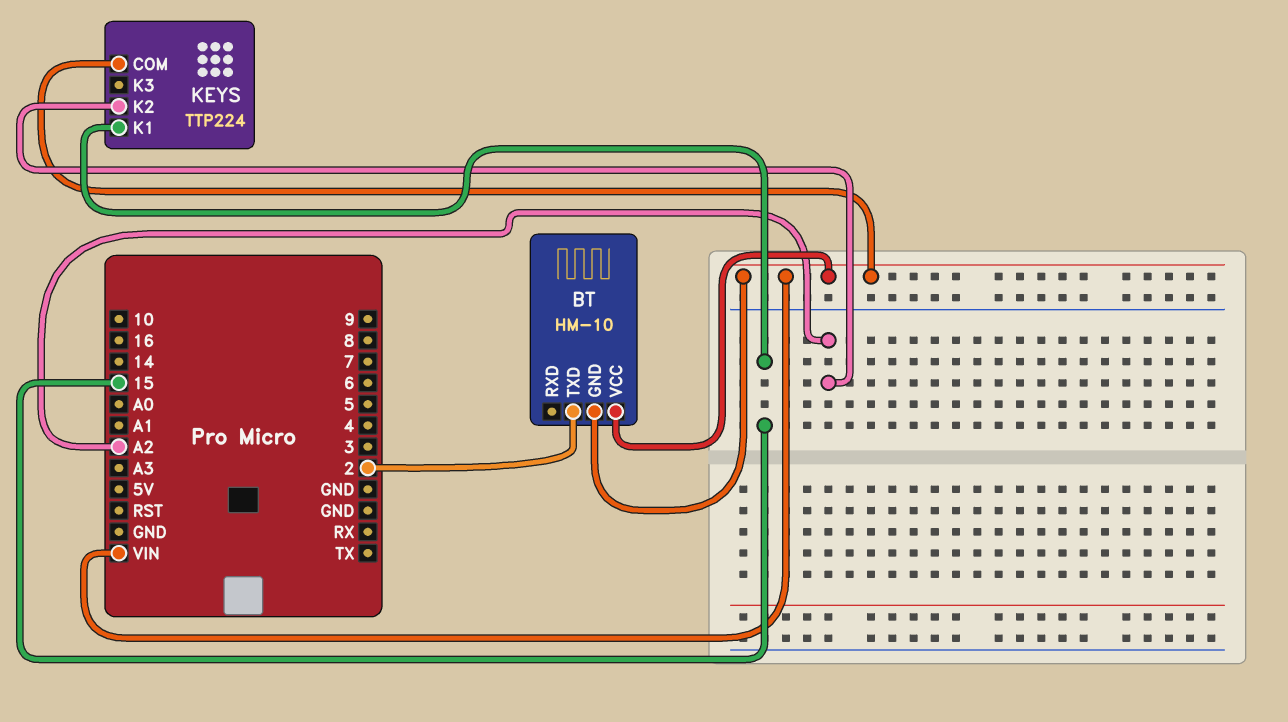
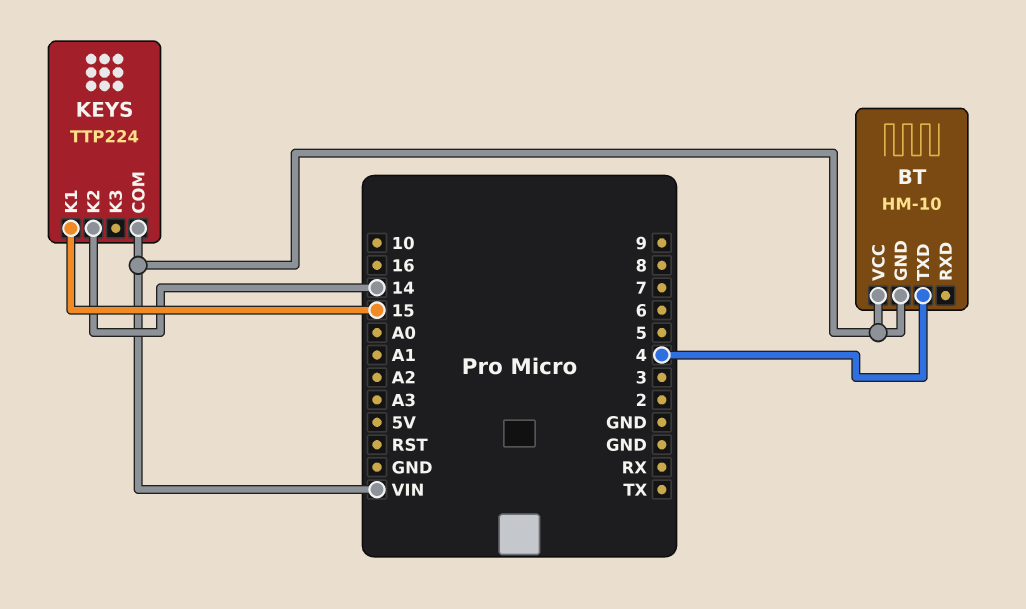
BT pin TXD: 2 -> 4
KEYS pin K2: A2 -> 14

